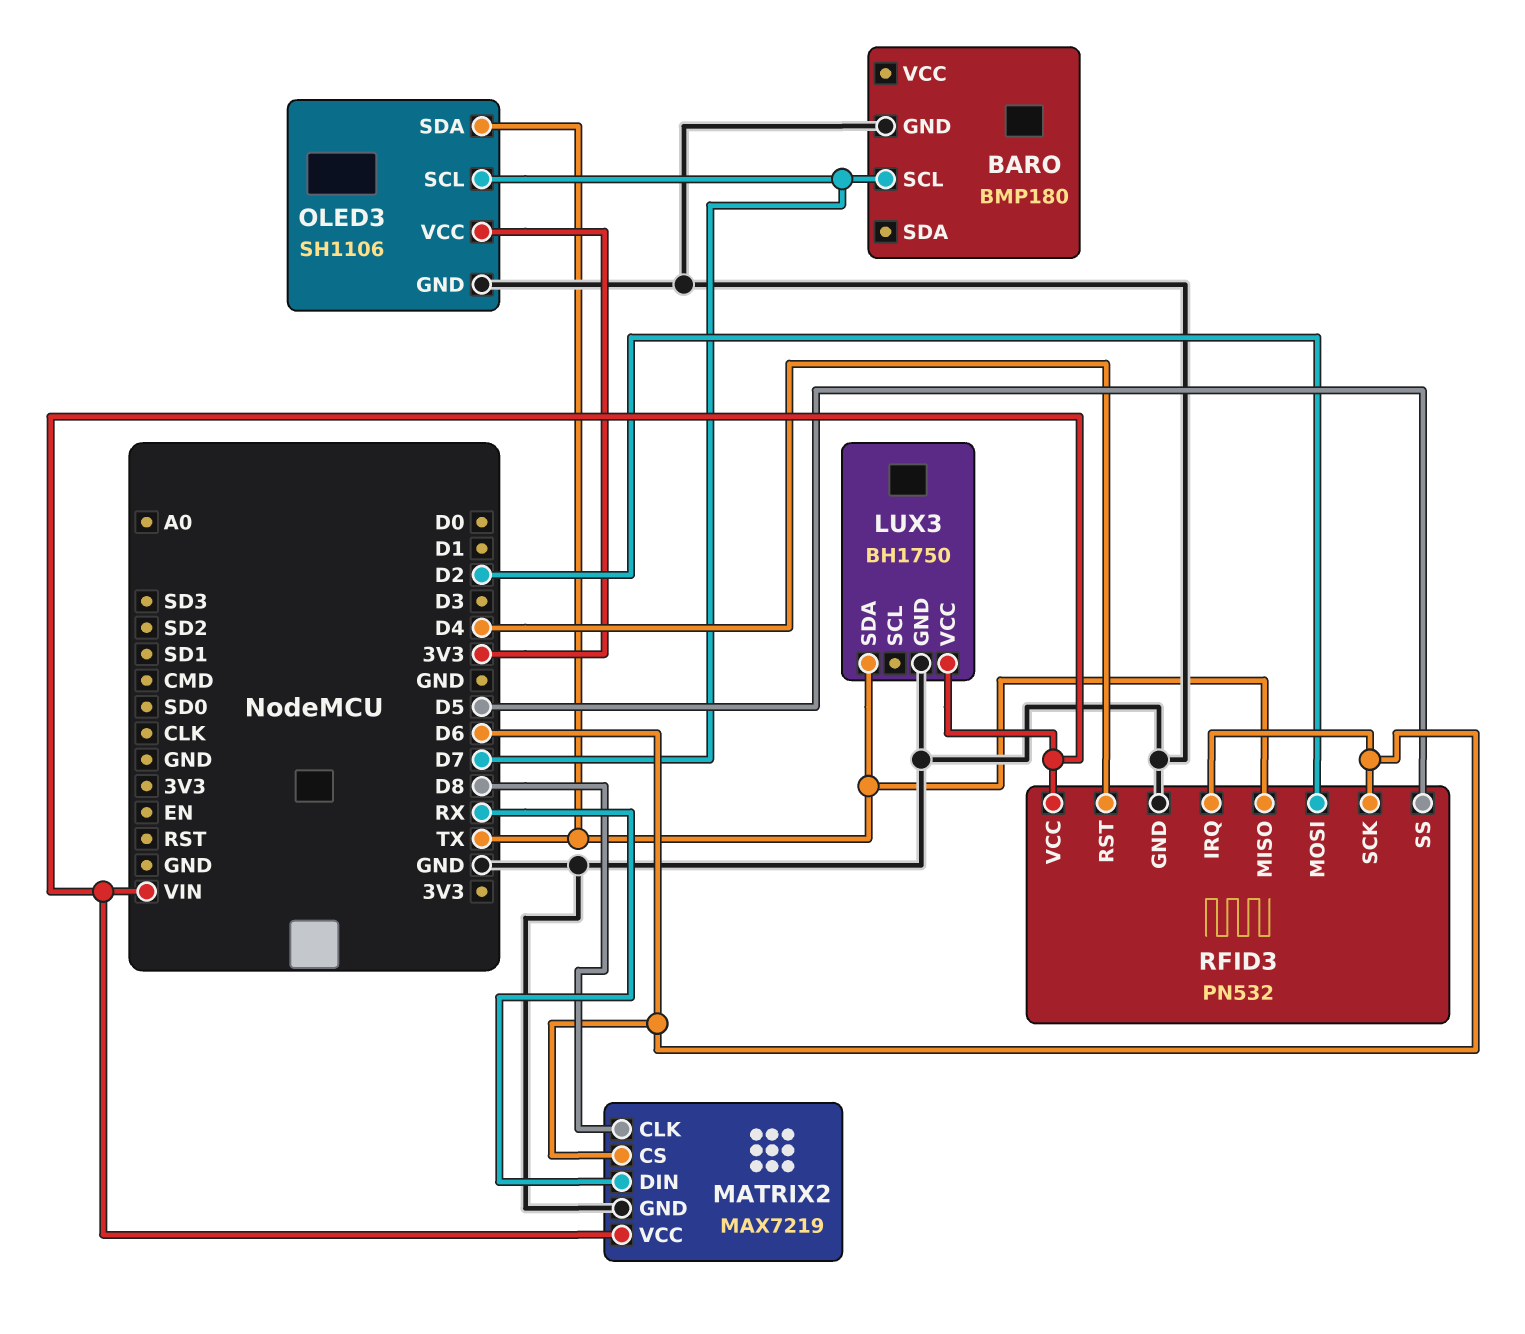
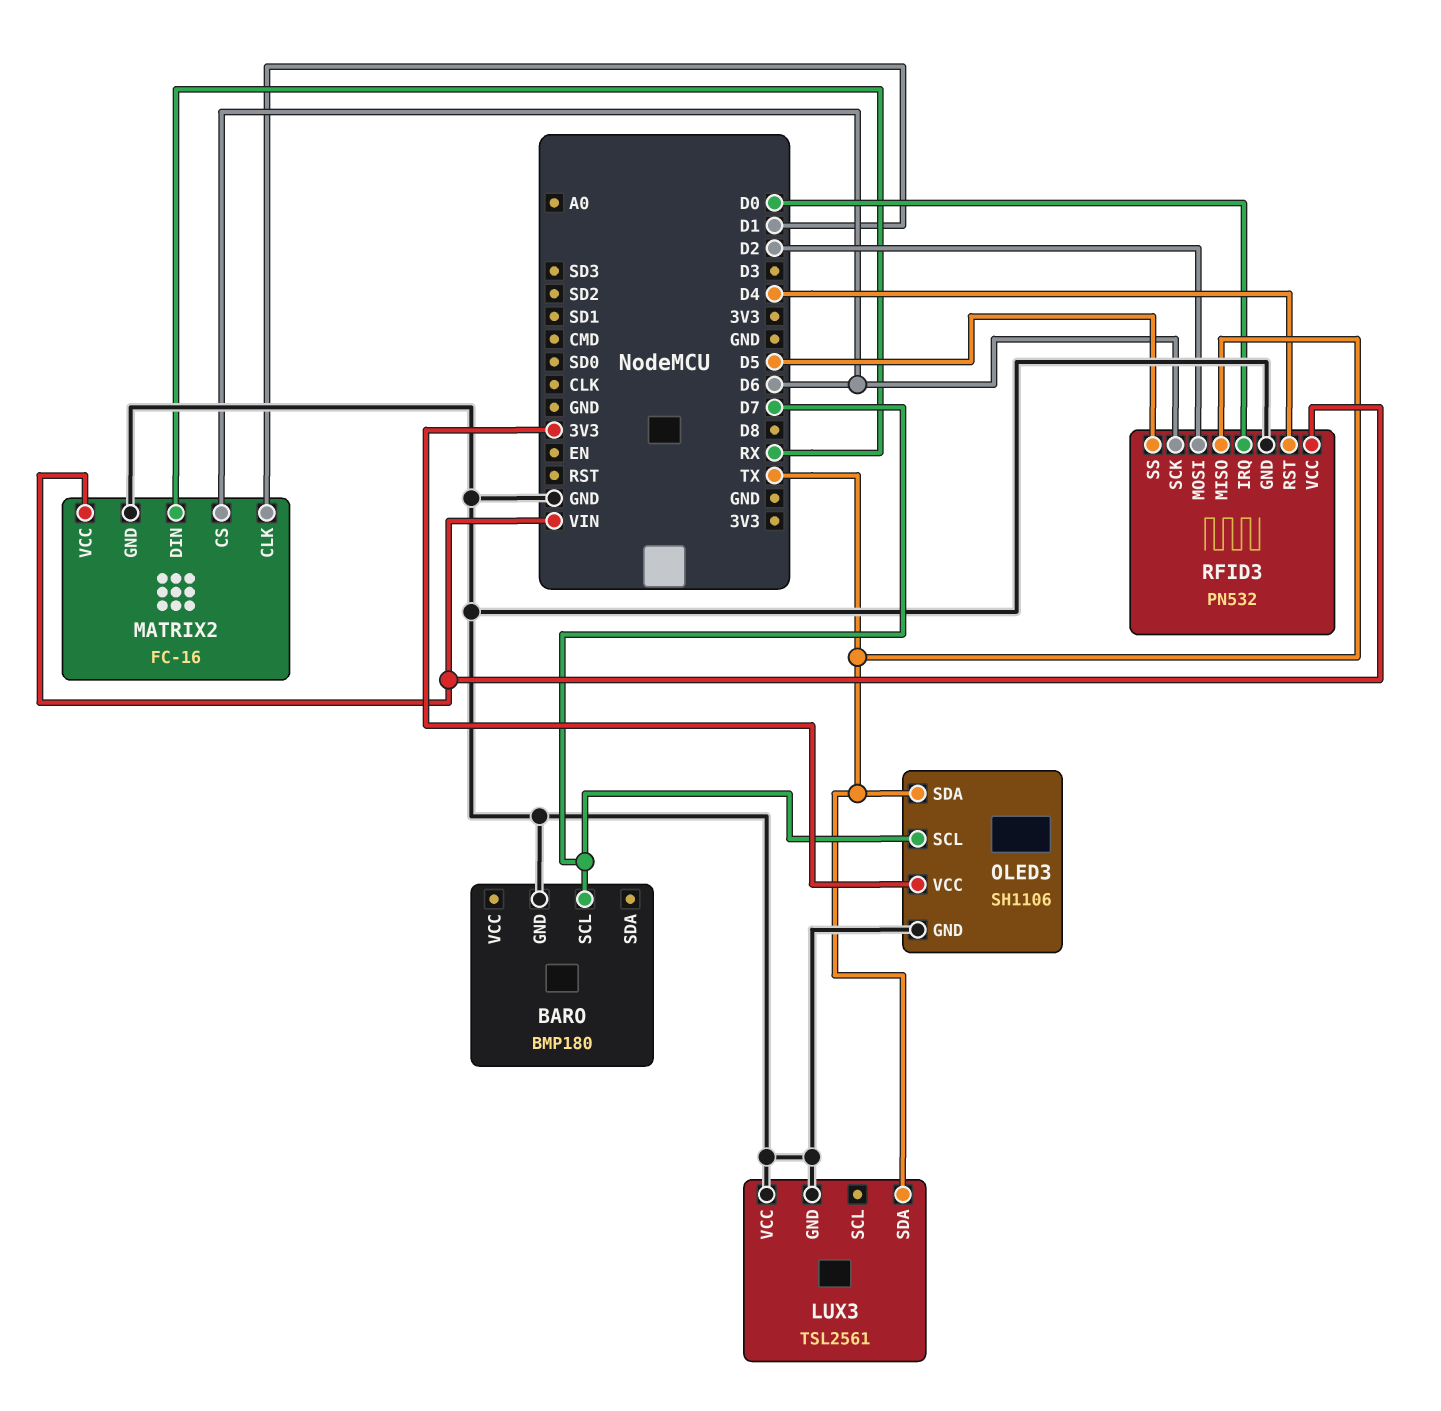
LUX3: BH1750 -> TSL2561
LUX3 pin VCC: VIN -> GND
MATRIX2: MAX7219 -> FC-16
MATRIX2 pin CLK: D8 -> D1
RFID3 pin IRQ: D6 -> D0

